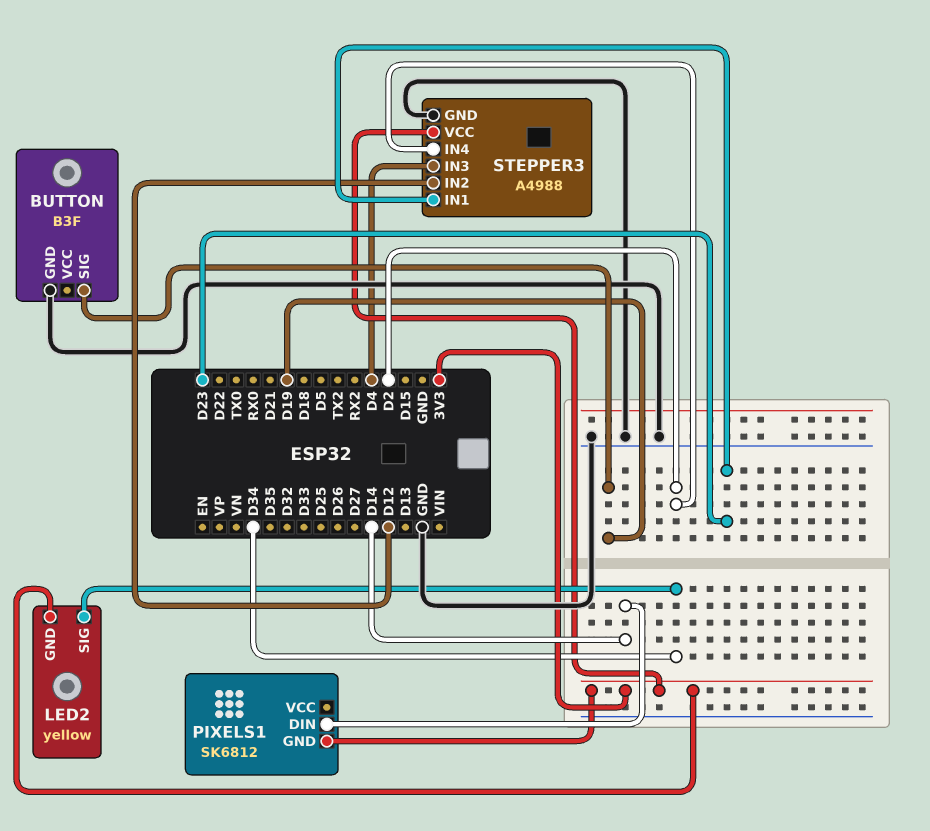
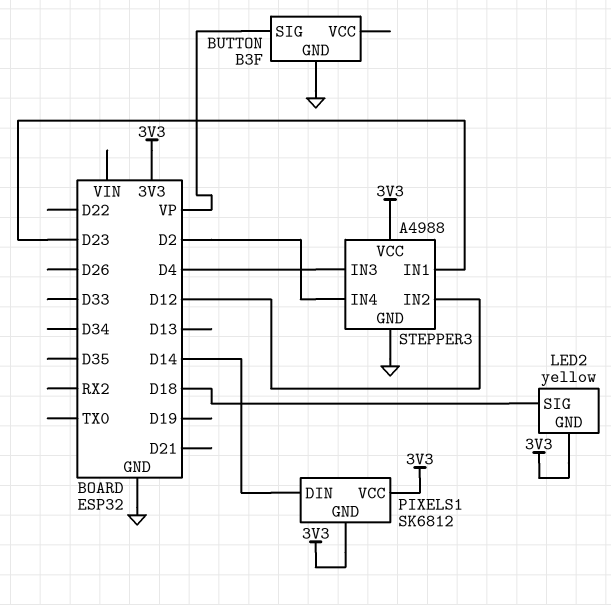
BUTTON pin SIG: D19 -> VP
LED2 pin SIG: D34 -> D18
PIXELS1 pin VCC: none -> 3V3

